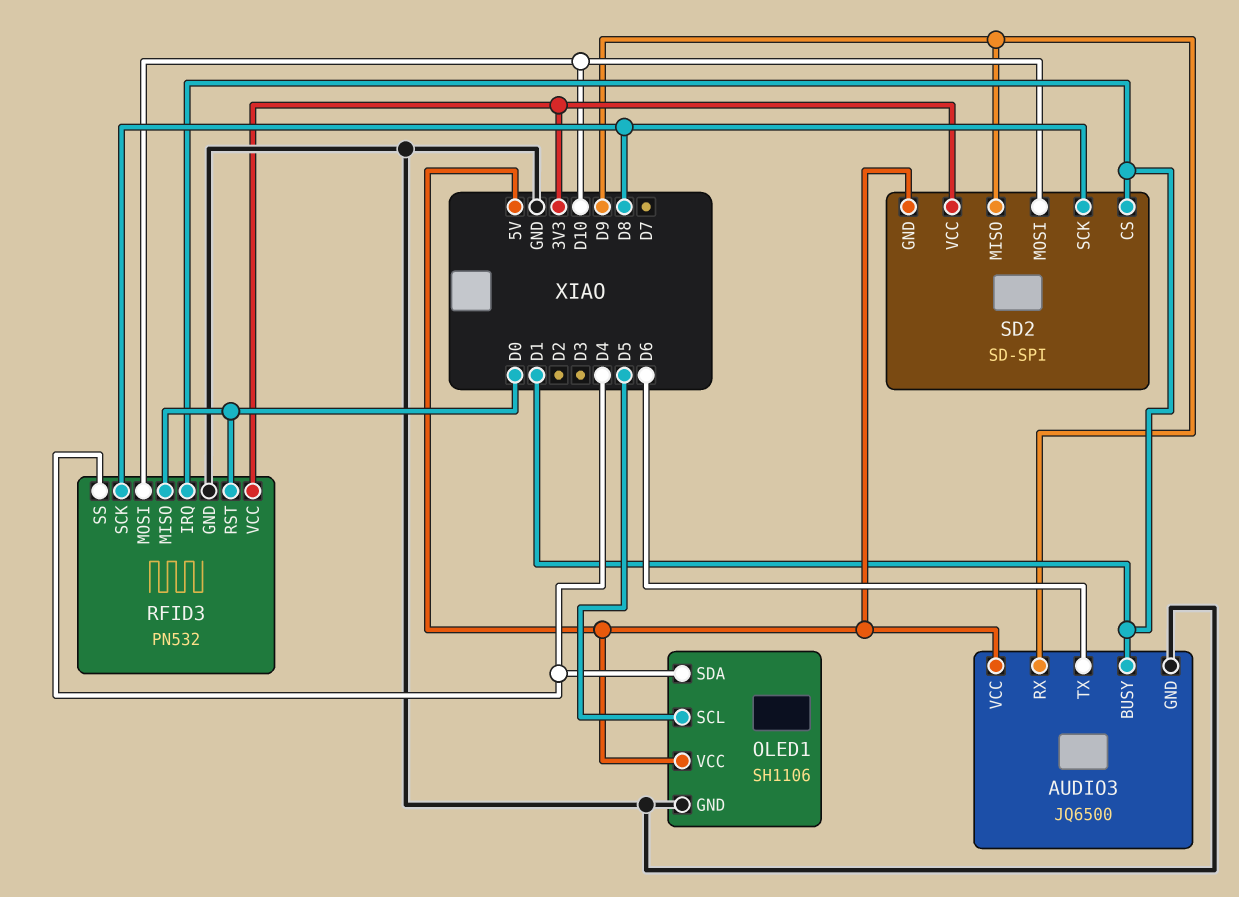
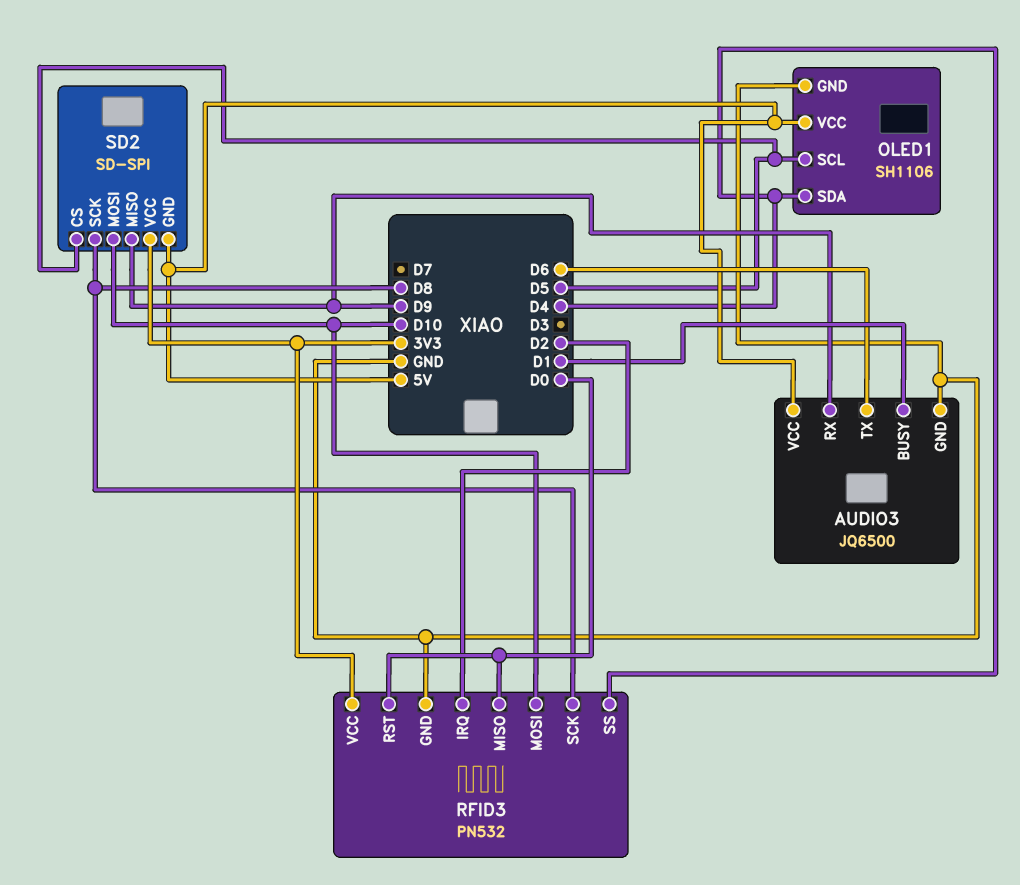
RFID3 pin IRQ: D1 -> D2
SD2 pin CS: D1 -> D5

